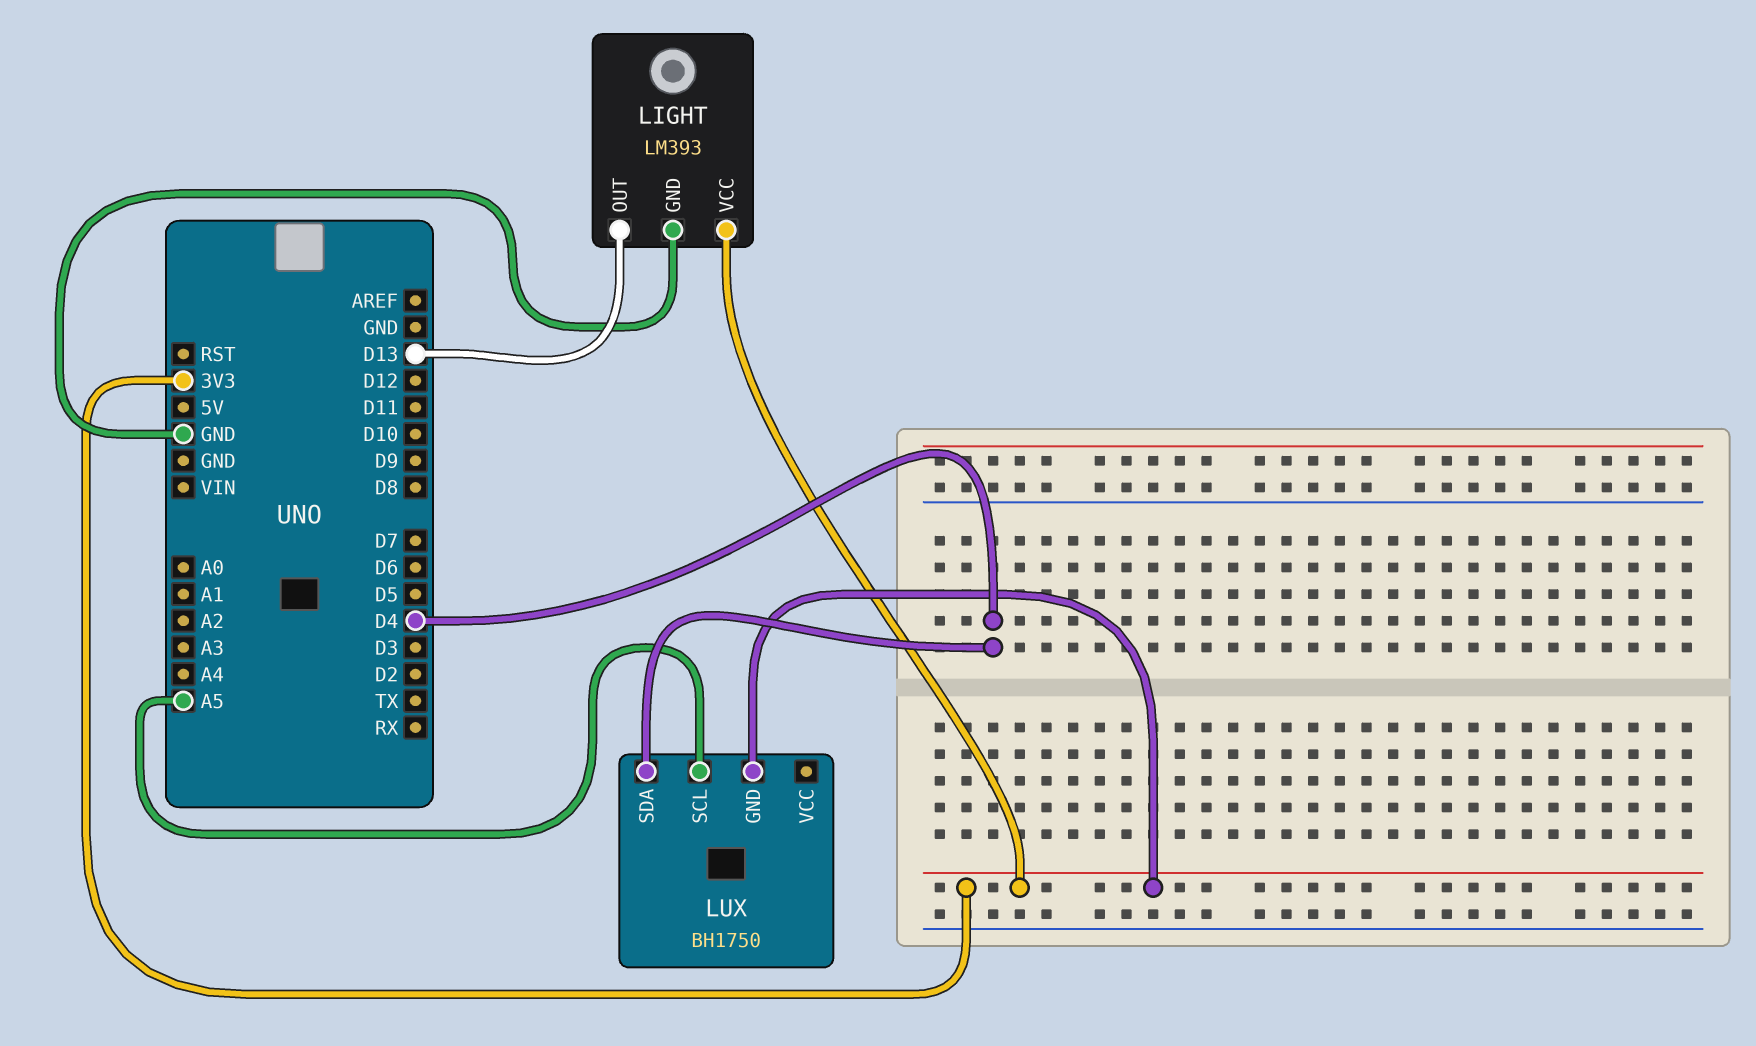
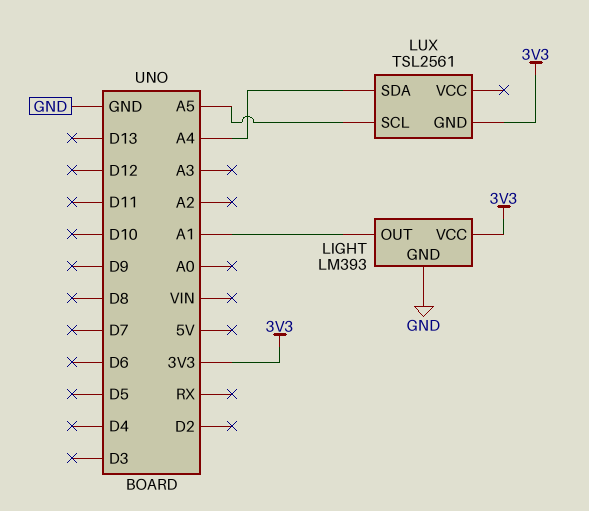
LIGHT pin OUT: D13 -> A1
LUX: BH1750 -> TSL2561
LUX pin SDA: D4 -> A4

